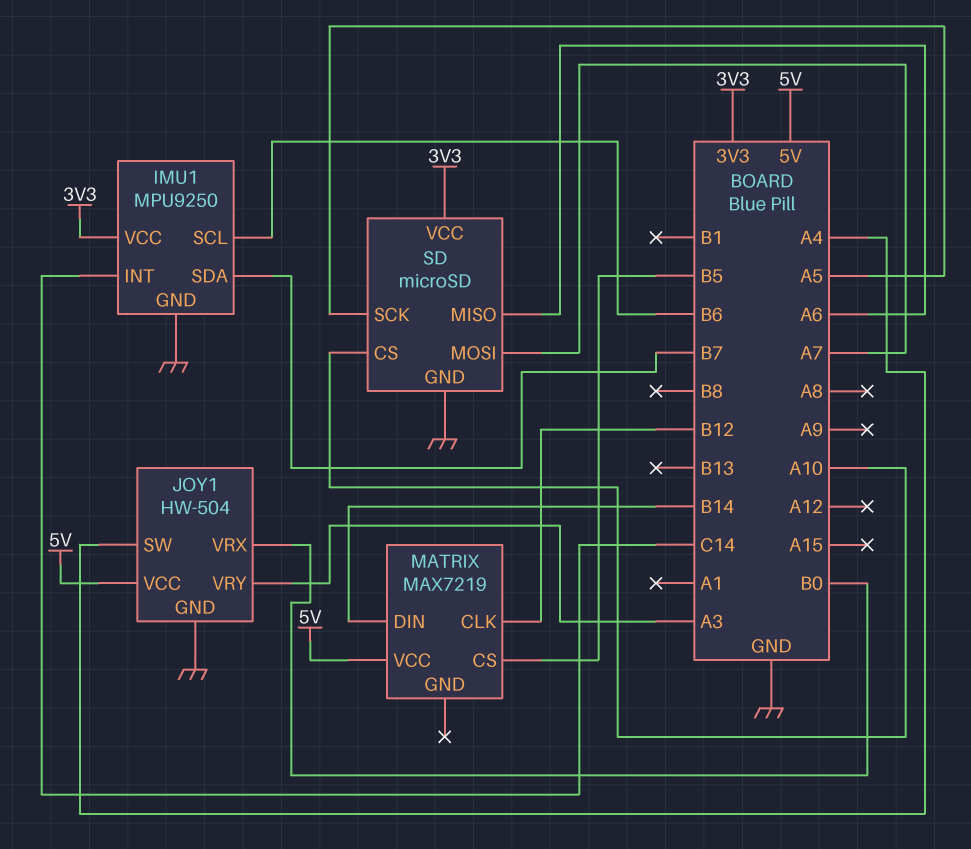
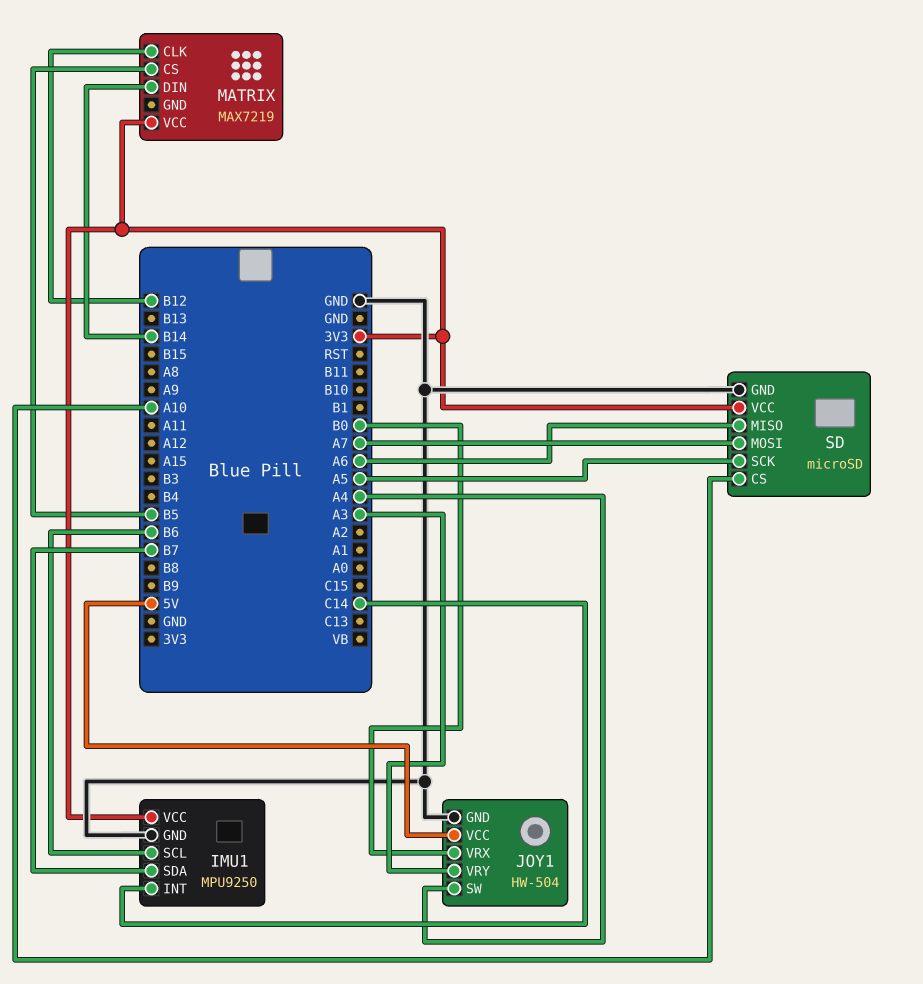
MATRIX pin VCC: 5V -> 3V3

